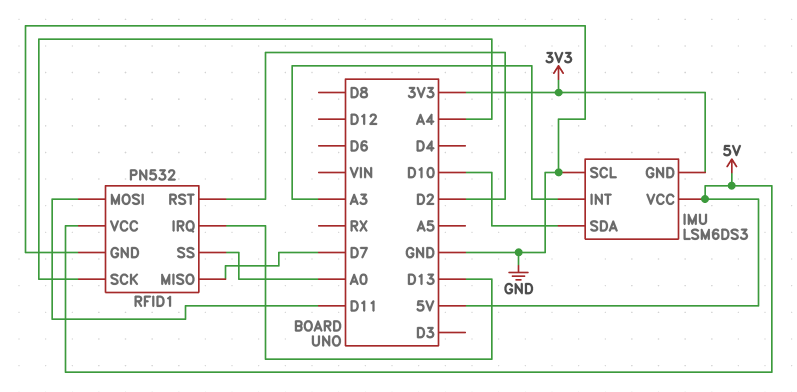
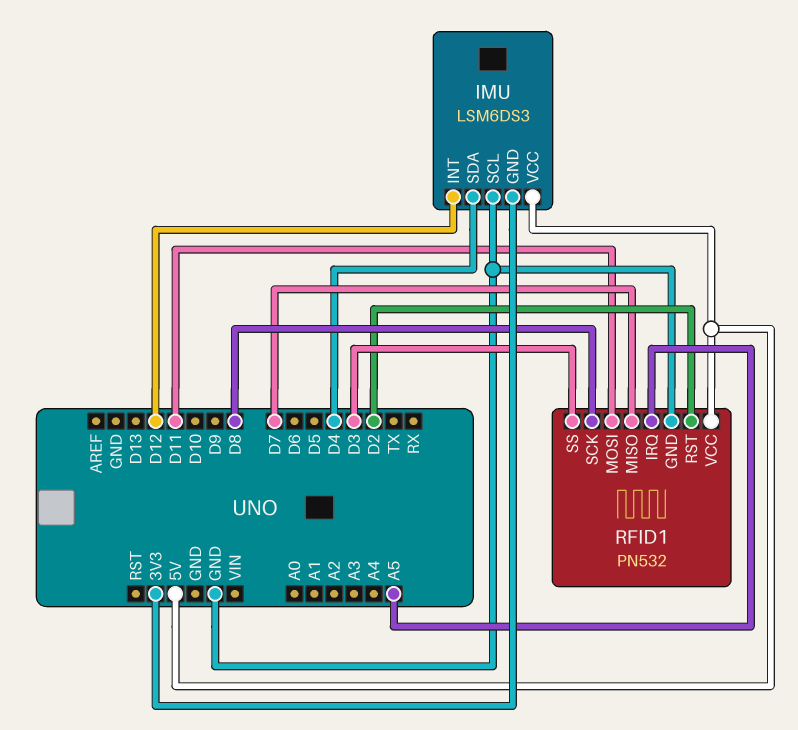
IMU pin INT: A3 -> D12
IMU pin SDA: D10 -> D4
RFID1 pin IRQ: D13 -> A5
RFID1 pin SCK: A4 -> D8
RFID1 pin SS: A0 -> D3

